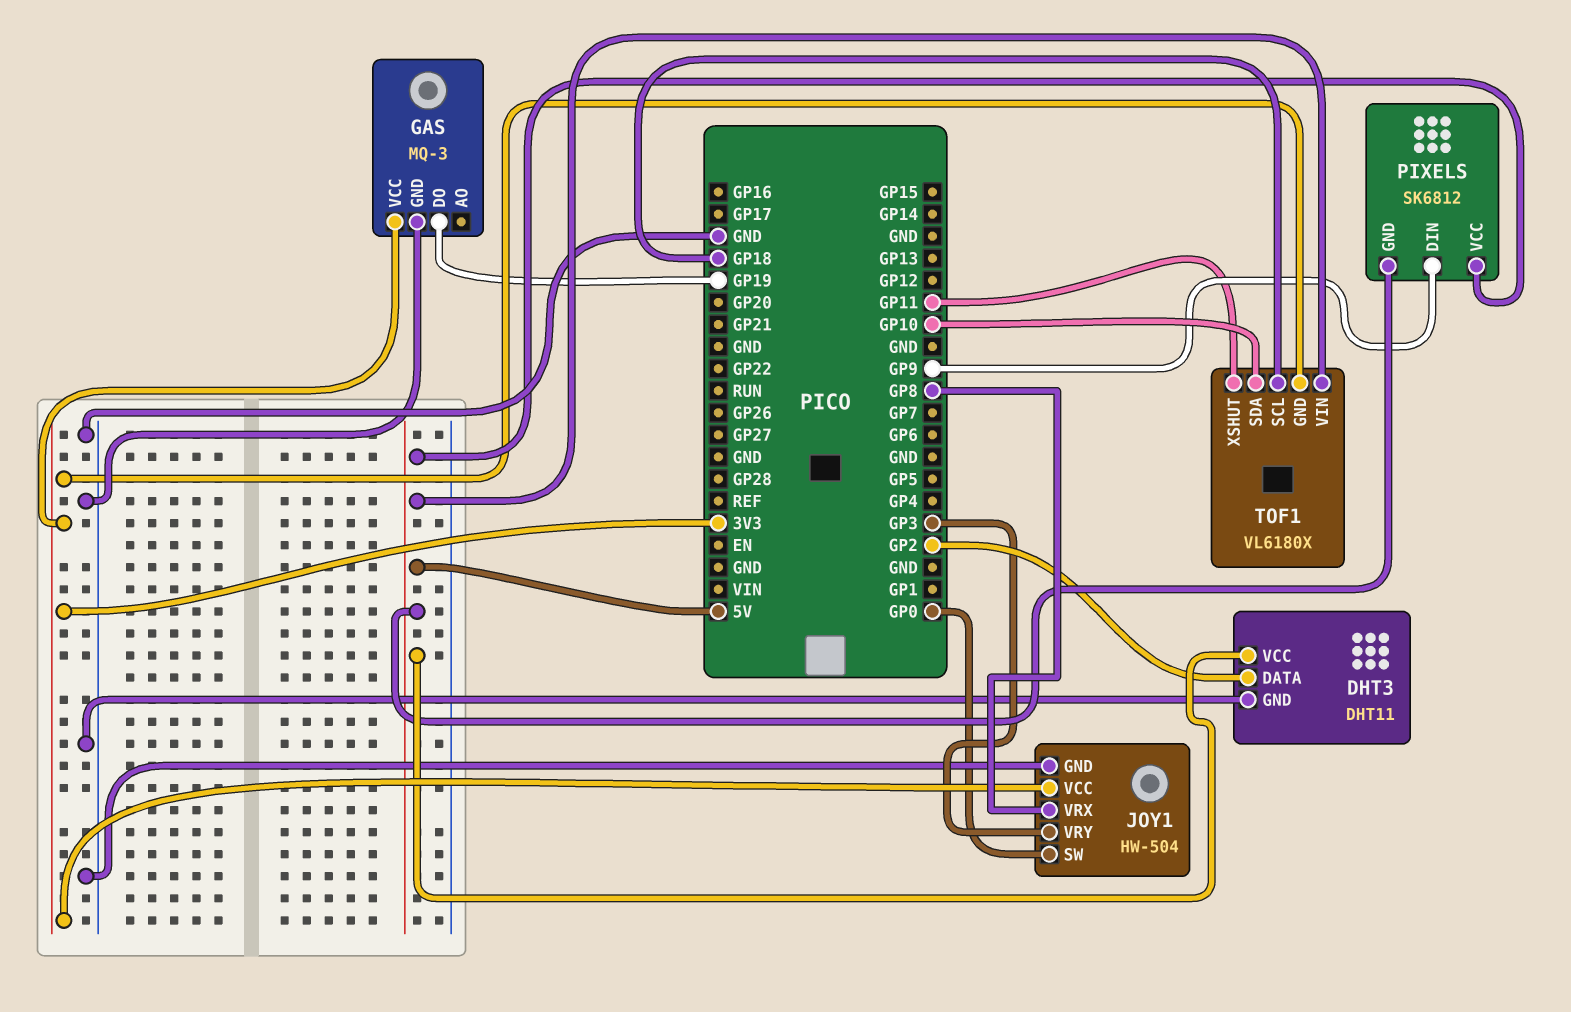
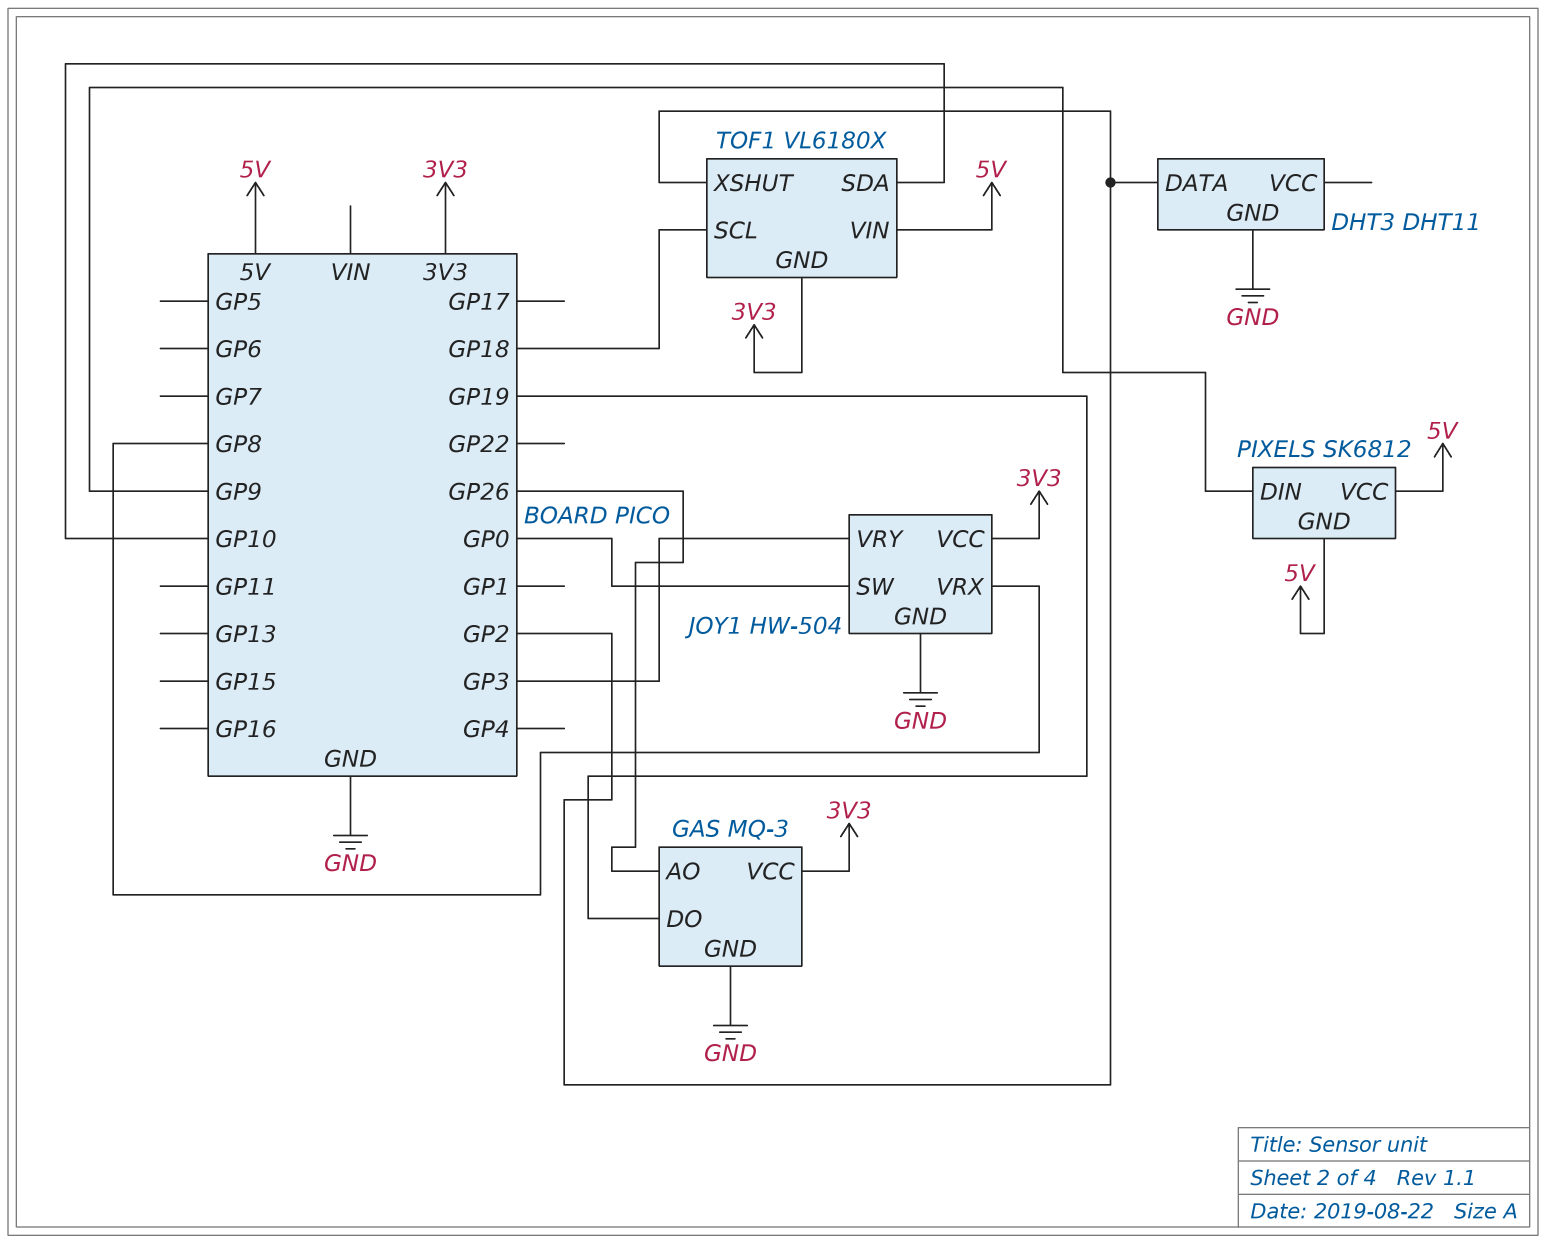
DHT3 pin VCC: 5V -> none
GAS pin AO: none -> GP26
TOF1 pin XSHUT: GP11 -> GP2

